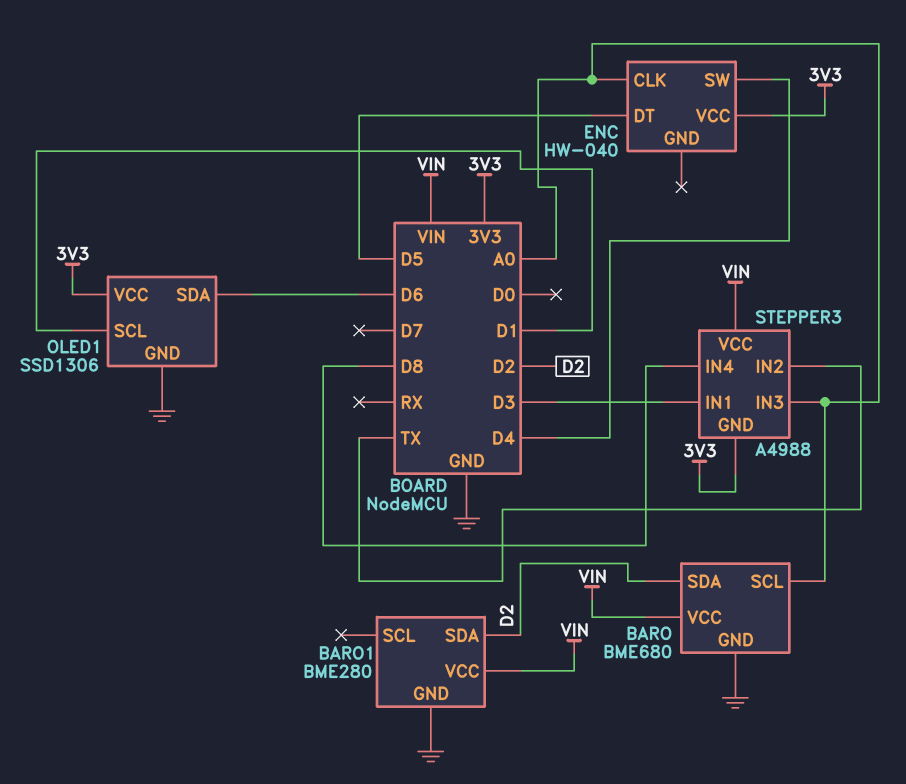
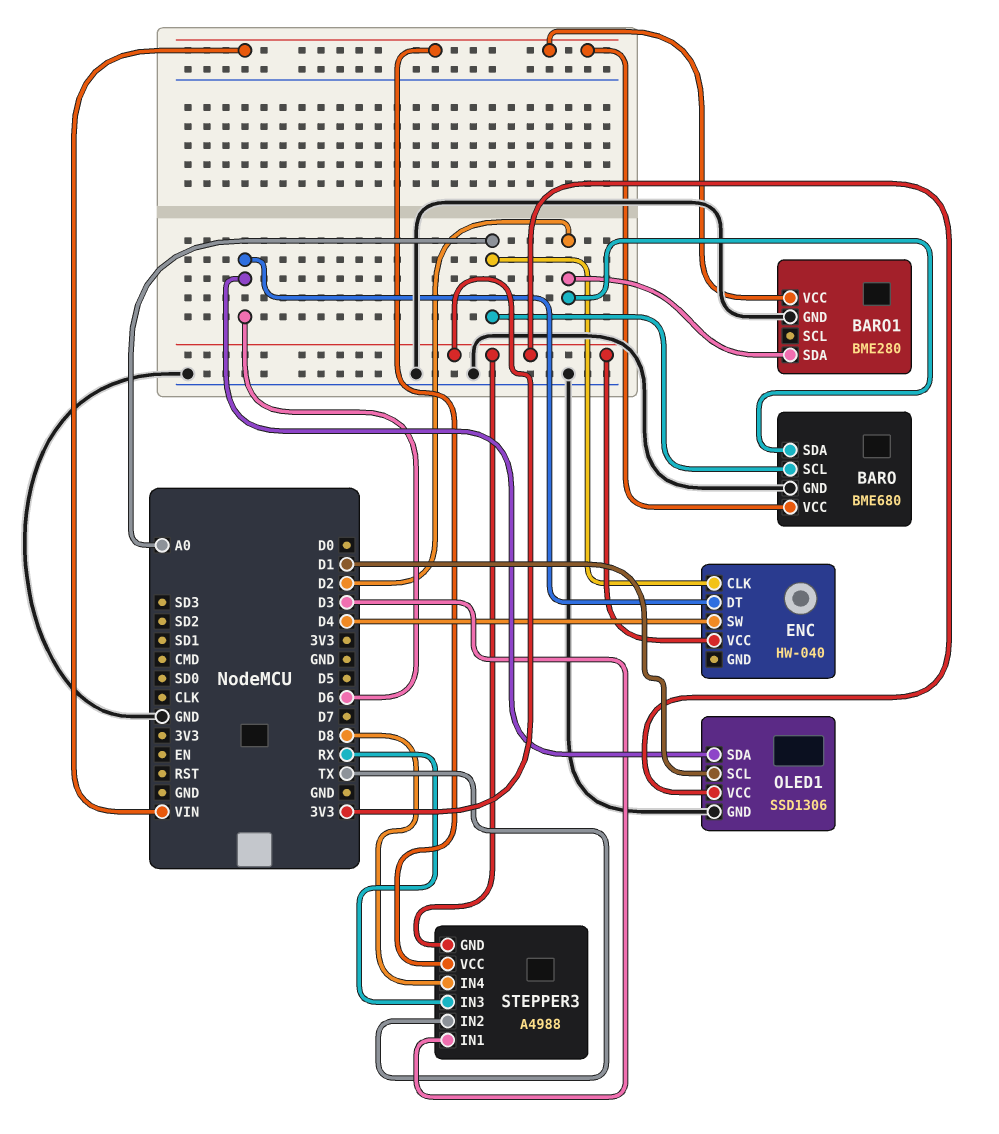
ENC pin DT: D5 -> D6
STEPPER3 pin IN3: A0 -> RX

